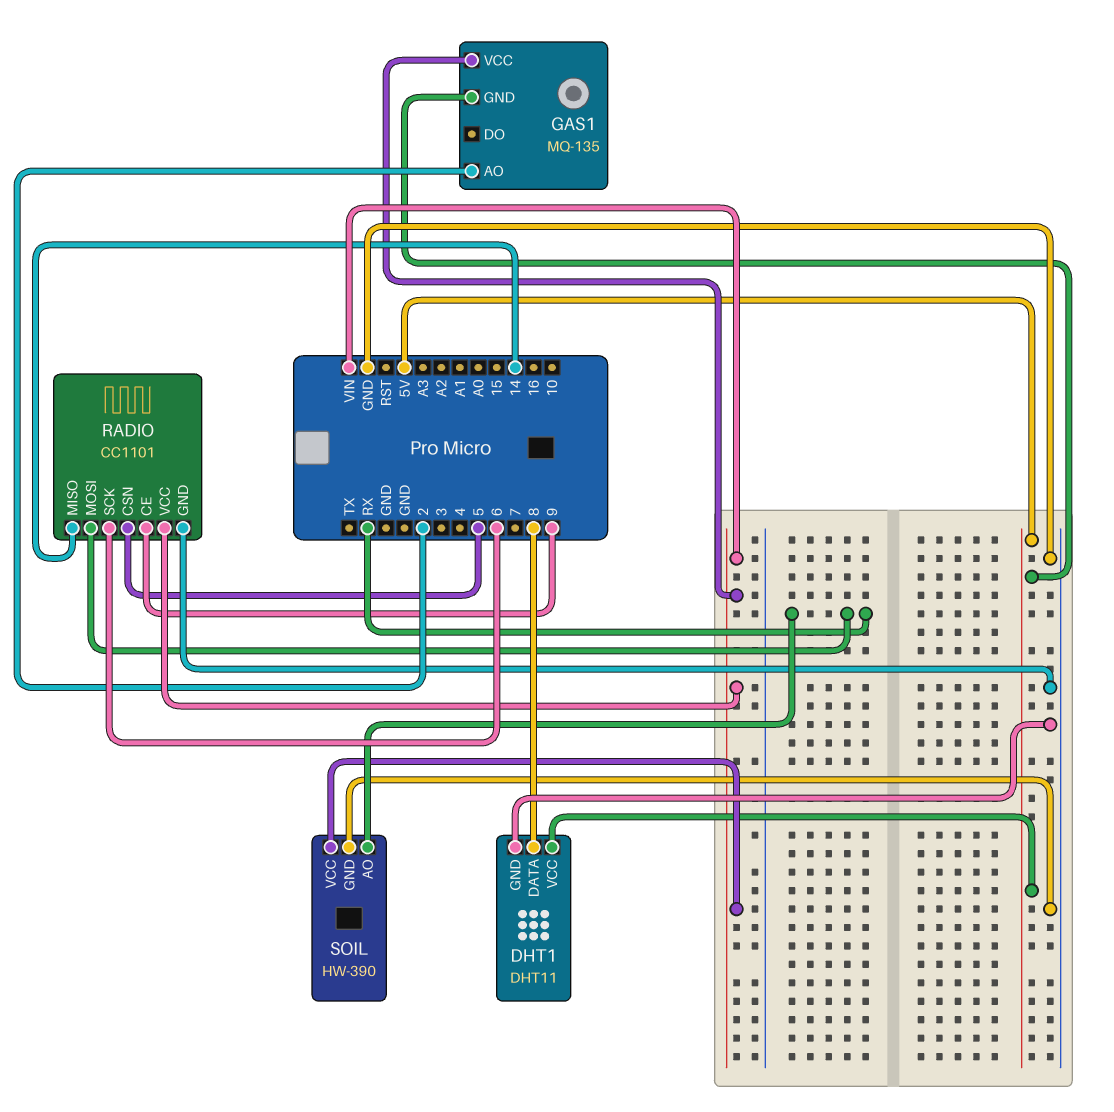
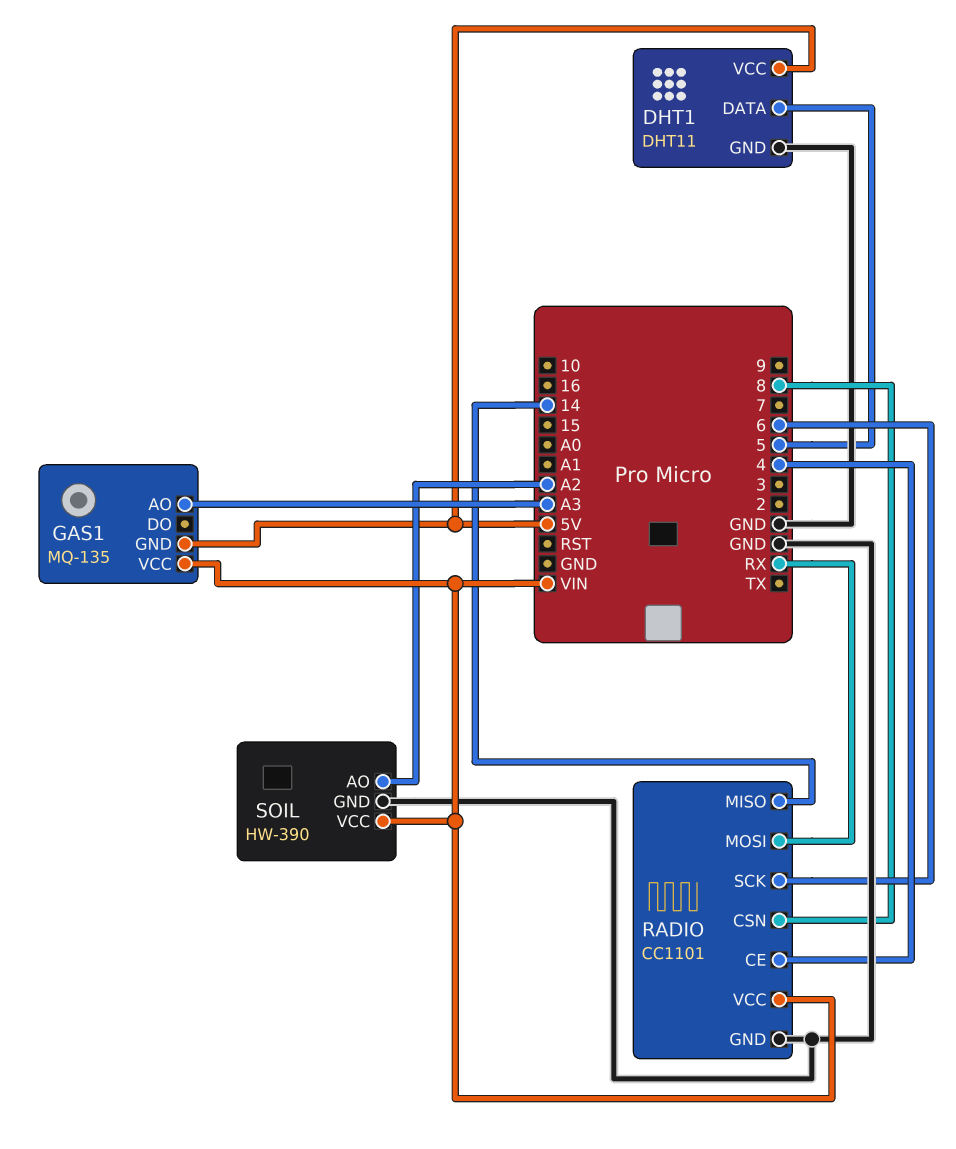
DHT1 pin DATA: 8 -> 5
GAS1 pin AO: 2 -> A3
RADIO pin CE: 9 -> 4
RADIO pin CSN: 5 -> 8
SOIL pin AO: RX -> A2

